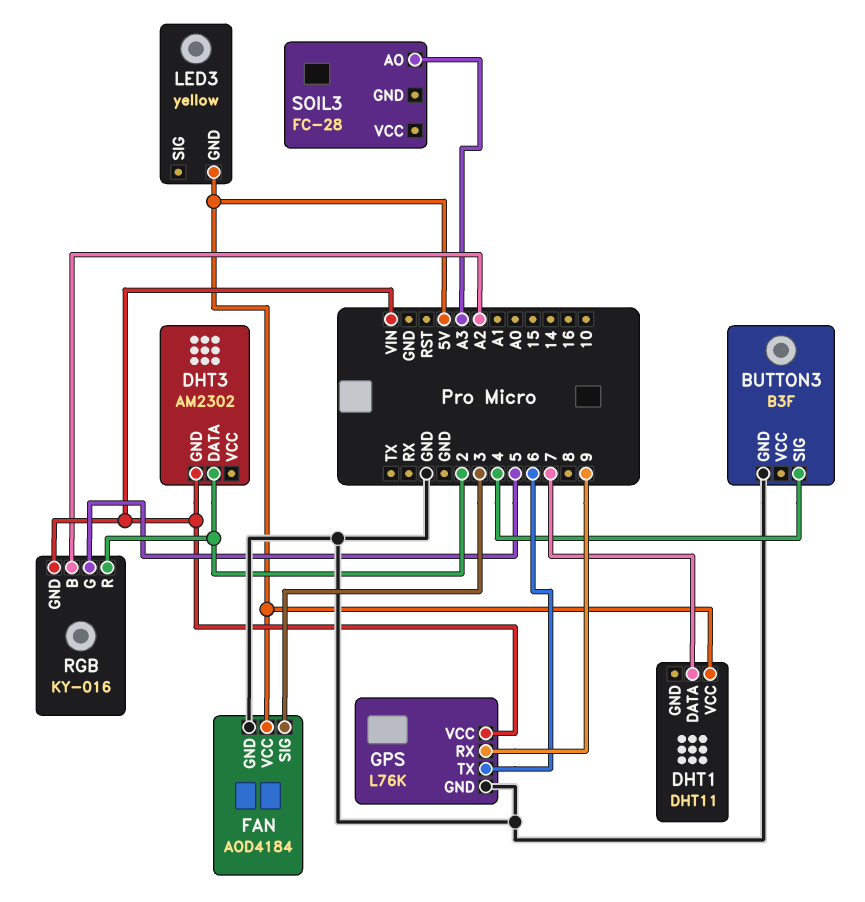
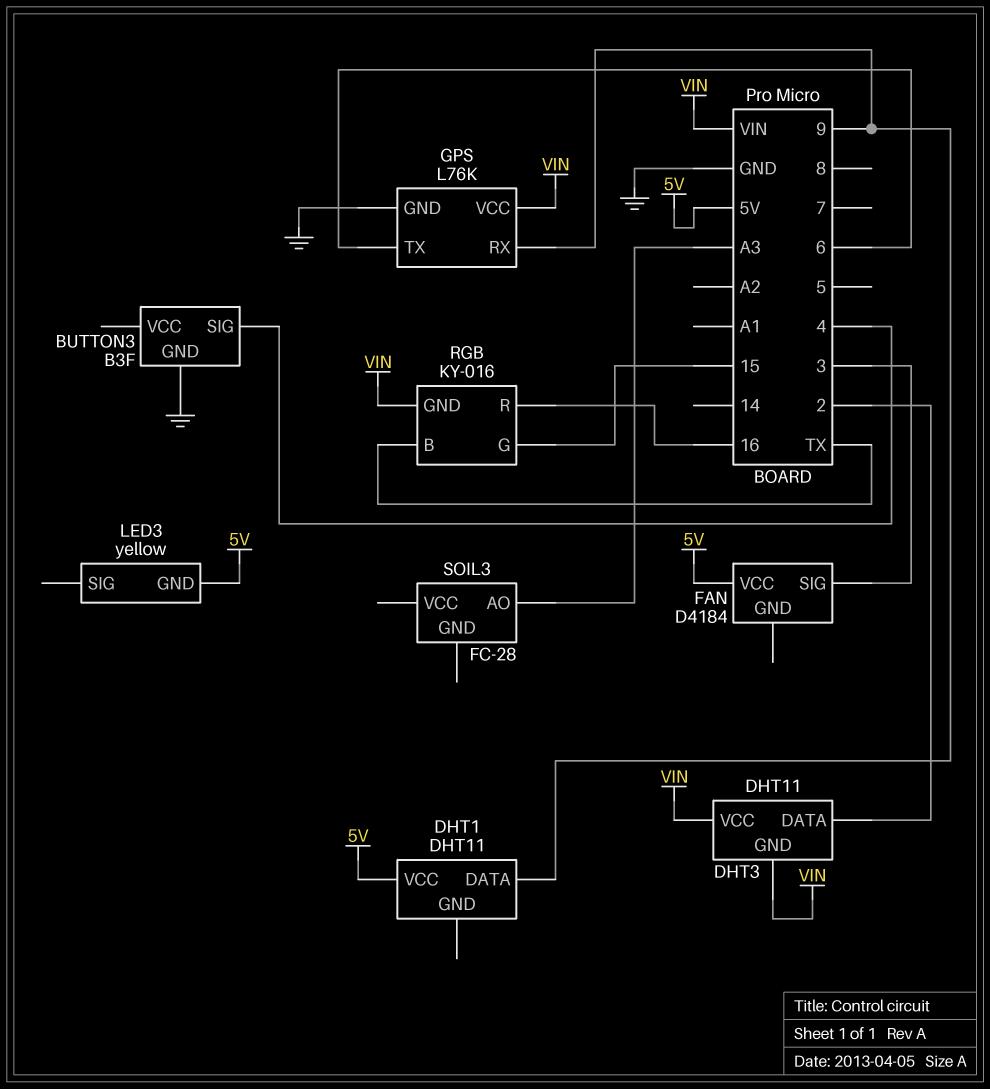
DHT1 pin DATA: 7 -> 9
DHT3: AM2302 -> DHT11
DHT3 pin VCC: none -> VIN
FAN: AOD4184 -> D4184
FAN pin GND: GND -> none
RGB pin B: A2 -> TX
RGB pin G: 5 -> 15
RGB pin R: 2 -> 16

